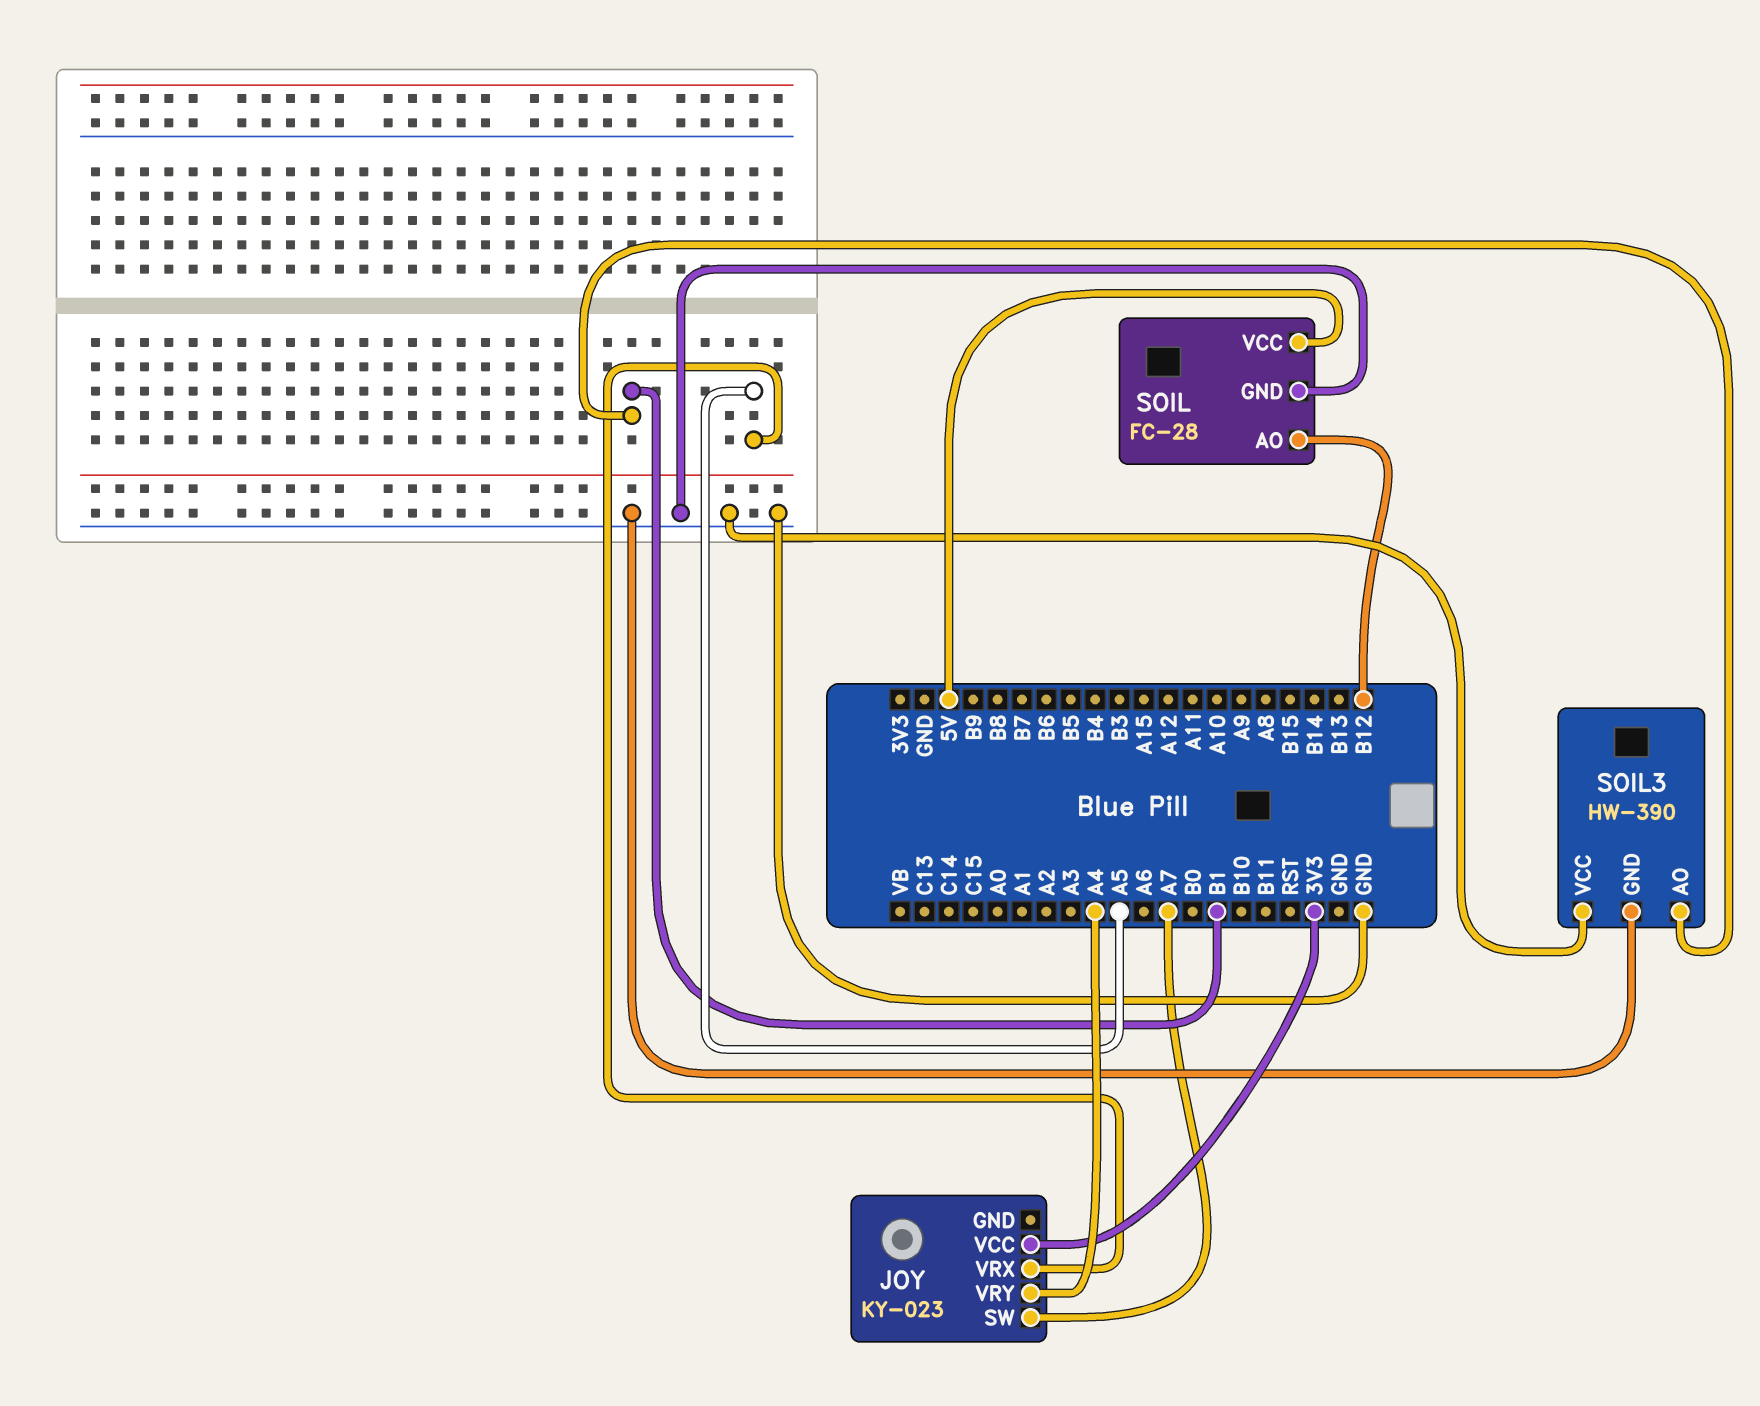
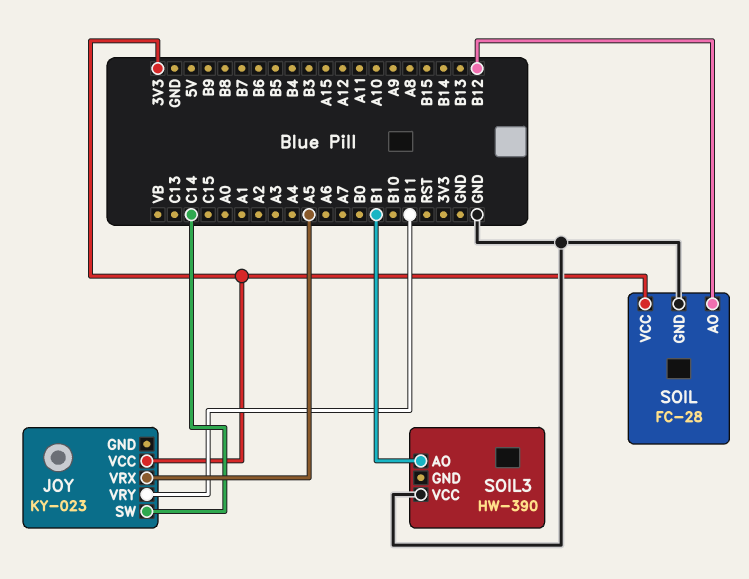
JOY pin SW: A7 -> C14
JOY pin VRY: A4 -> B11
SOIL pin VCC: 5V -> 3V3
SOIL3 pin GND: GND -> none

